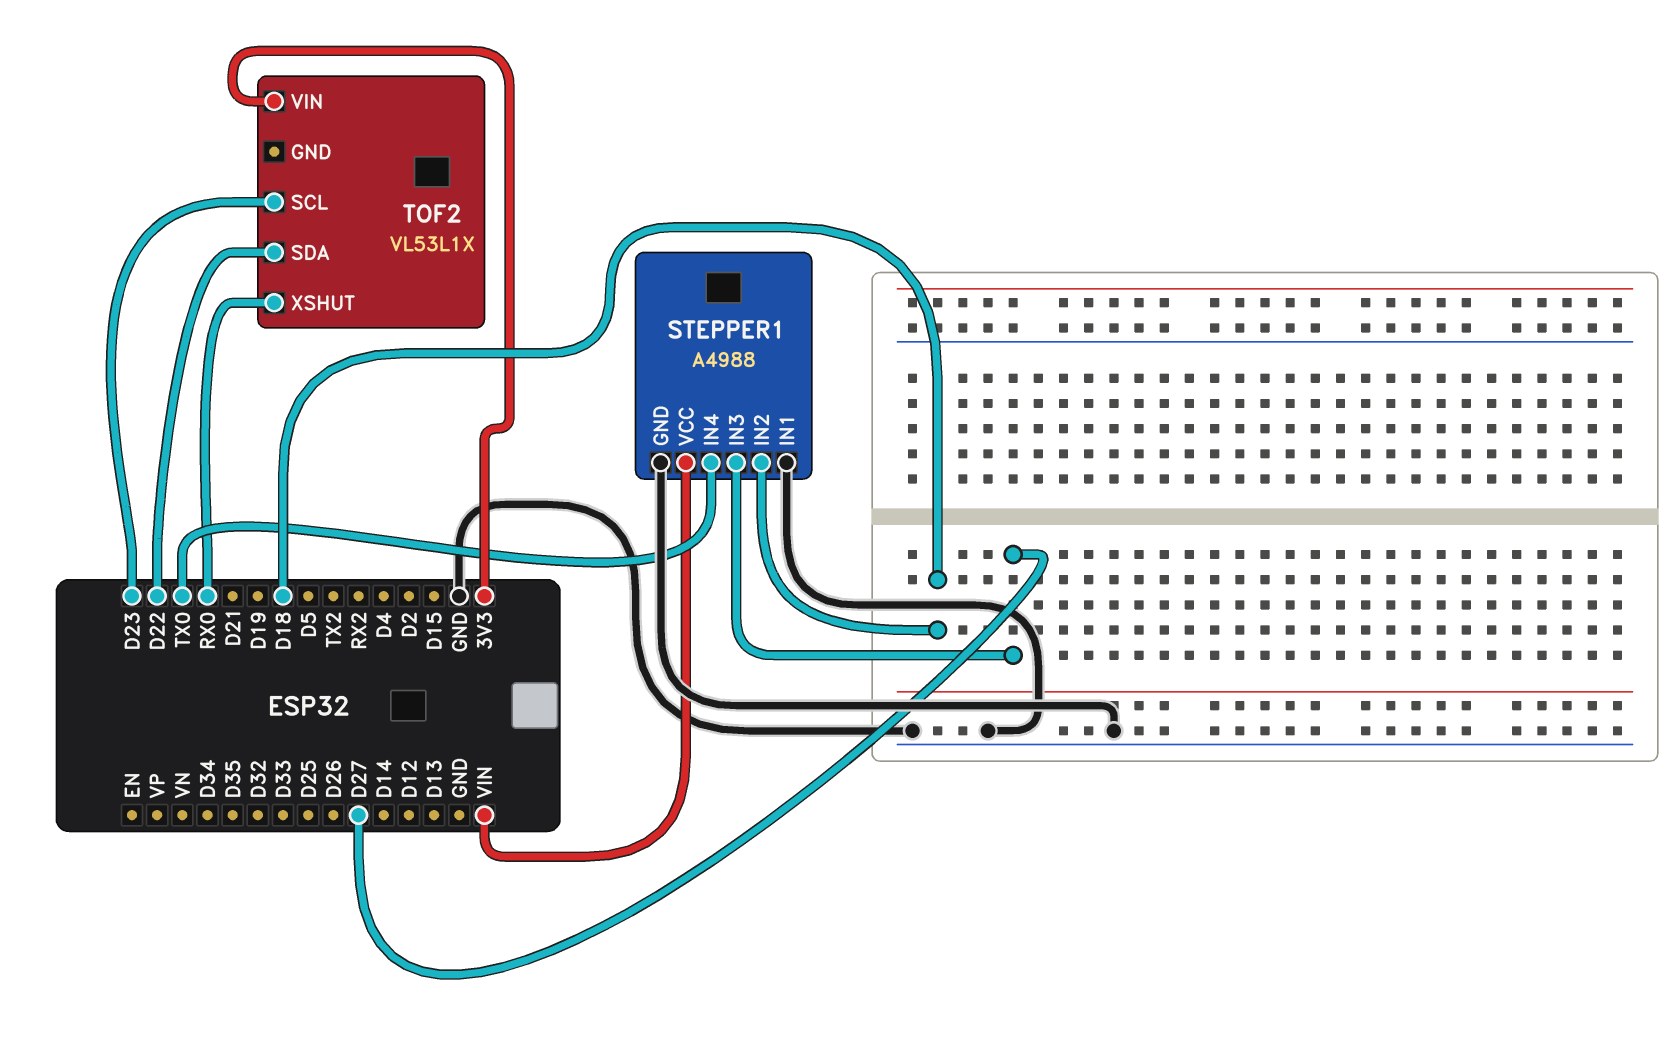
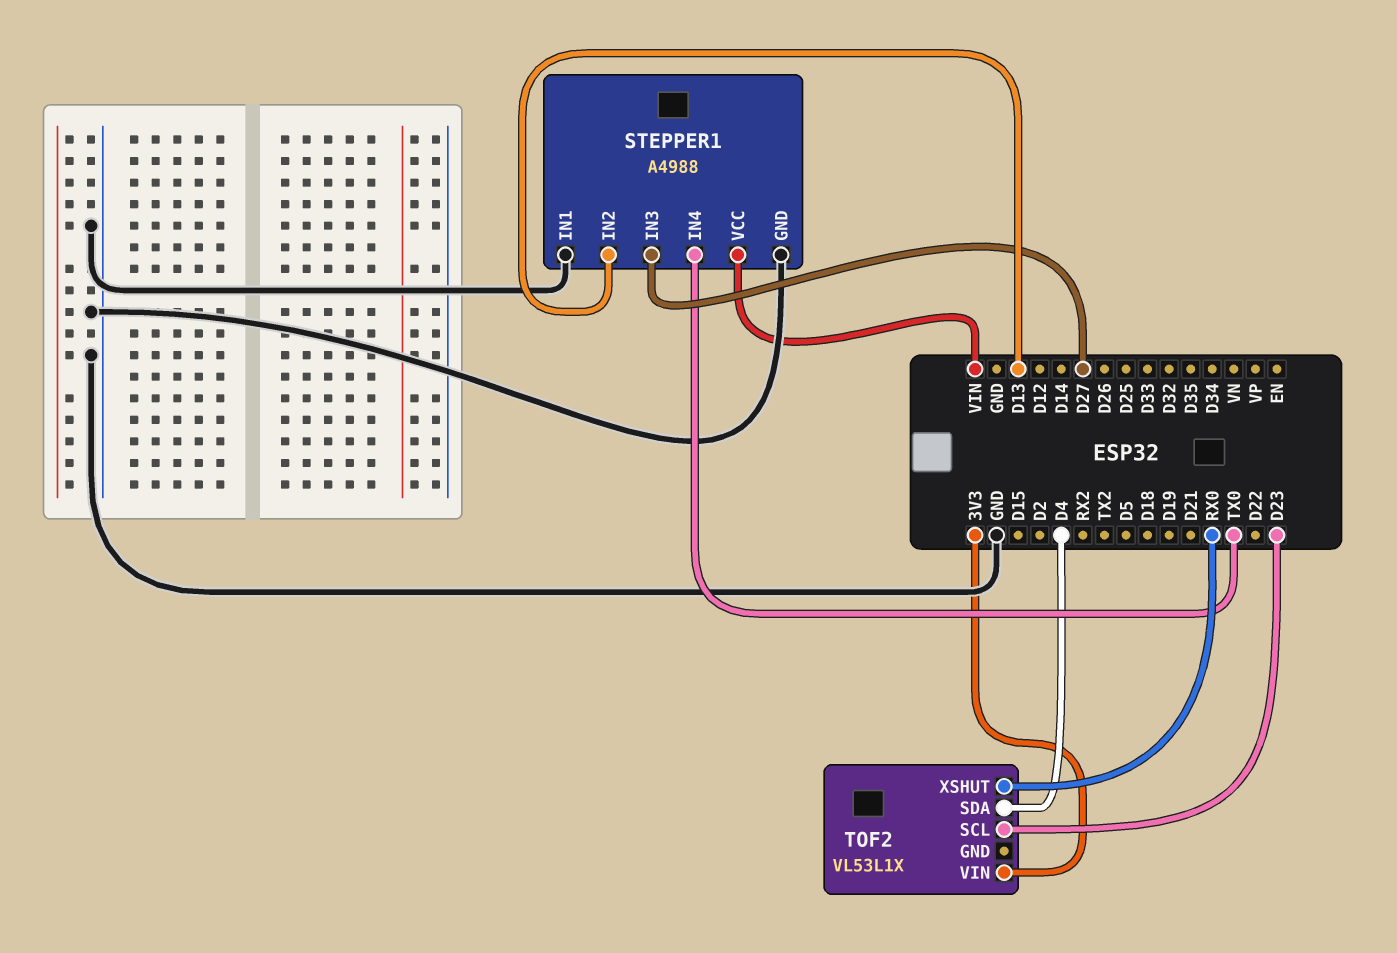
STEPPER1 pin IN2: D18 -> D13
TOF2 pin SDA: D22 -> D4

